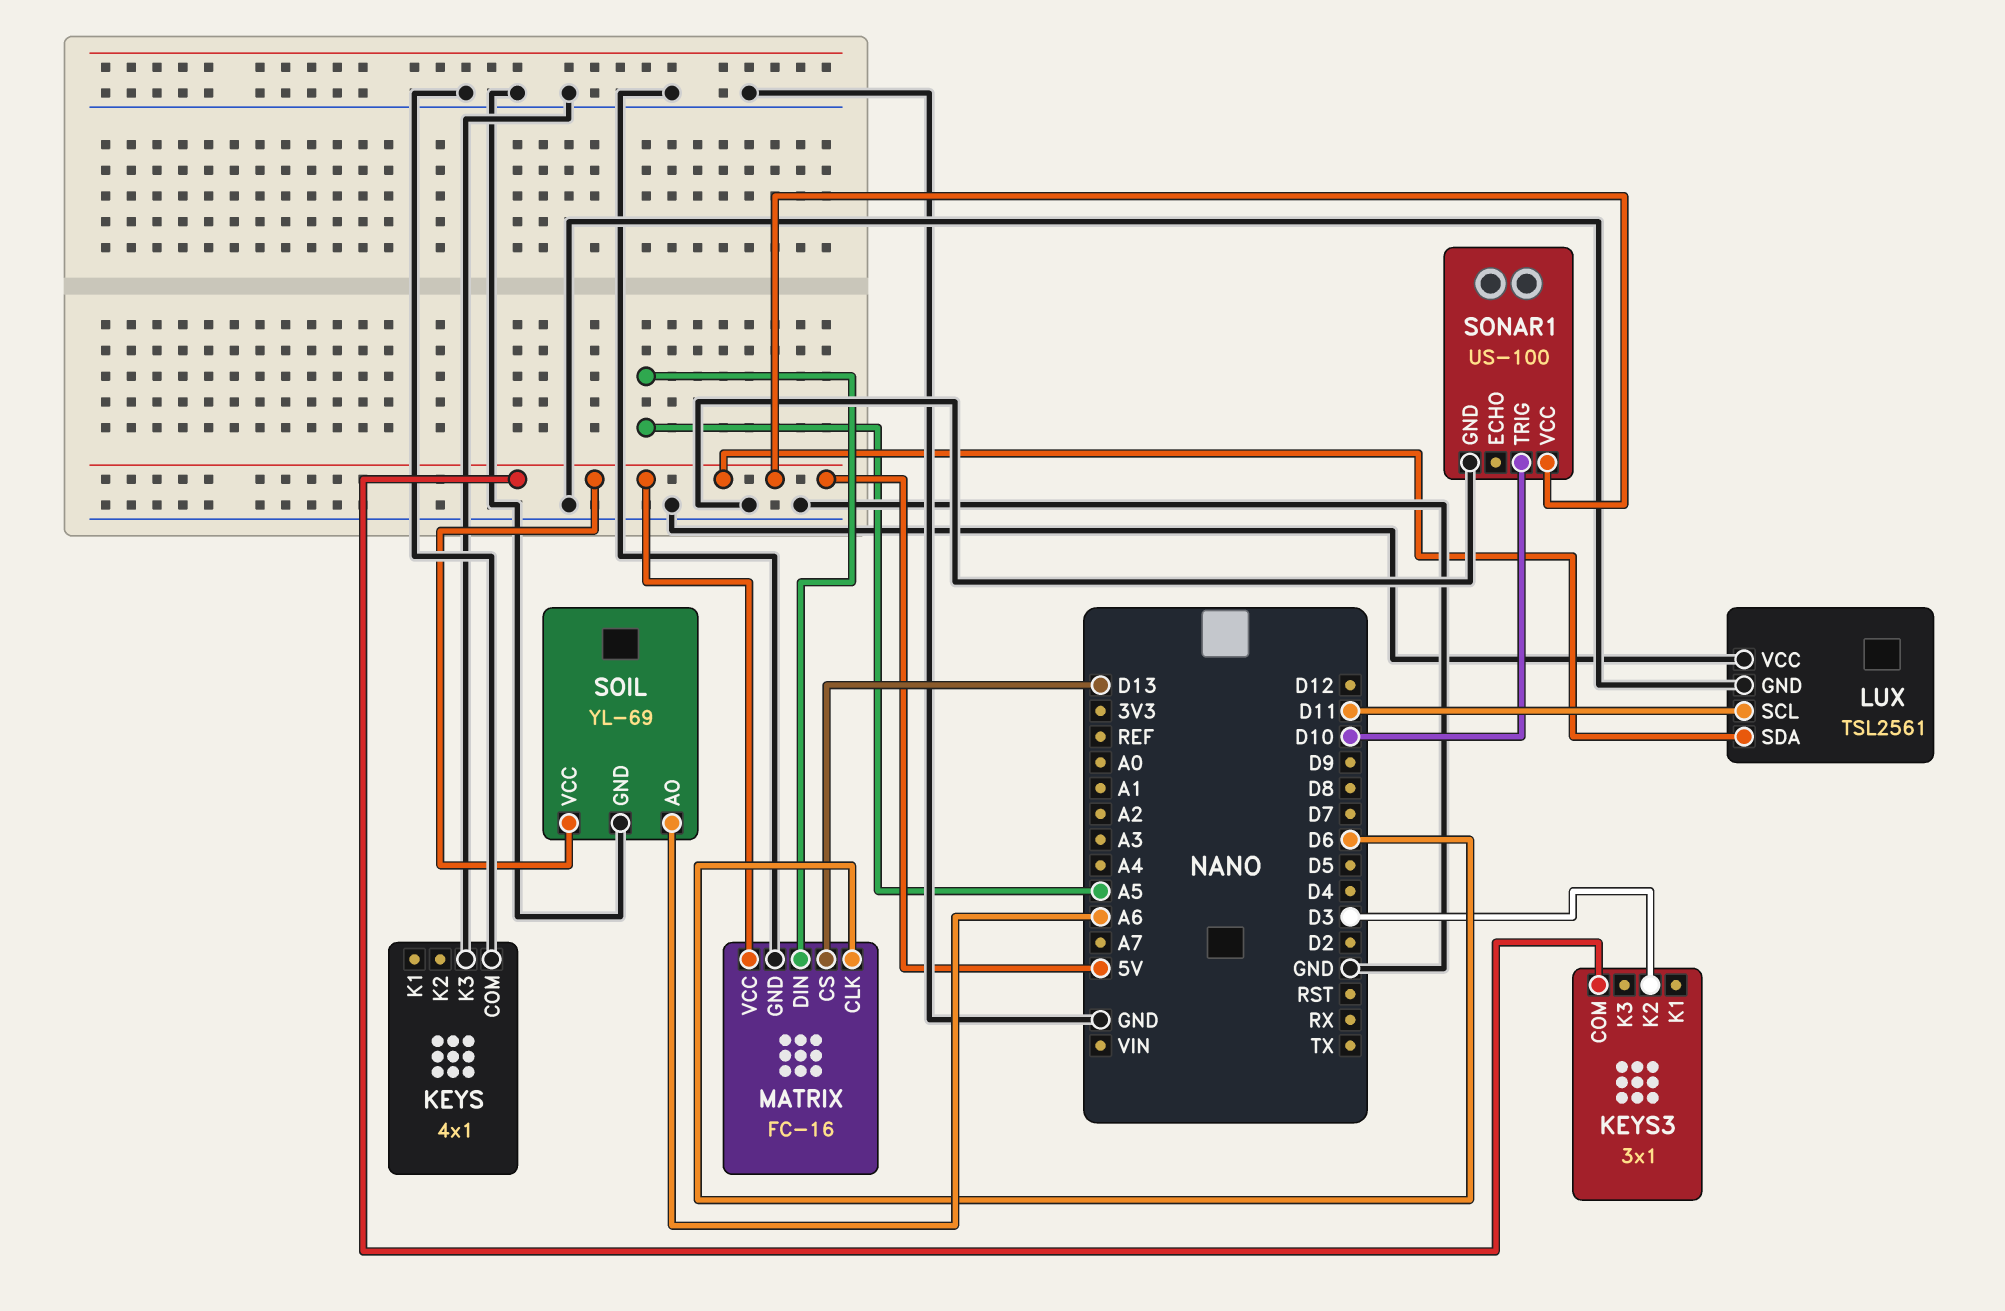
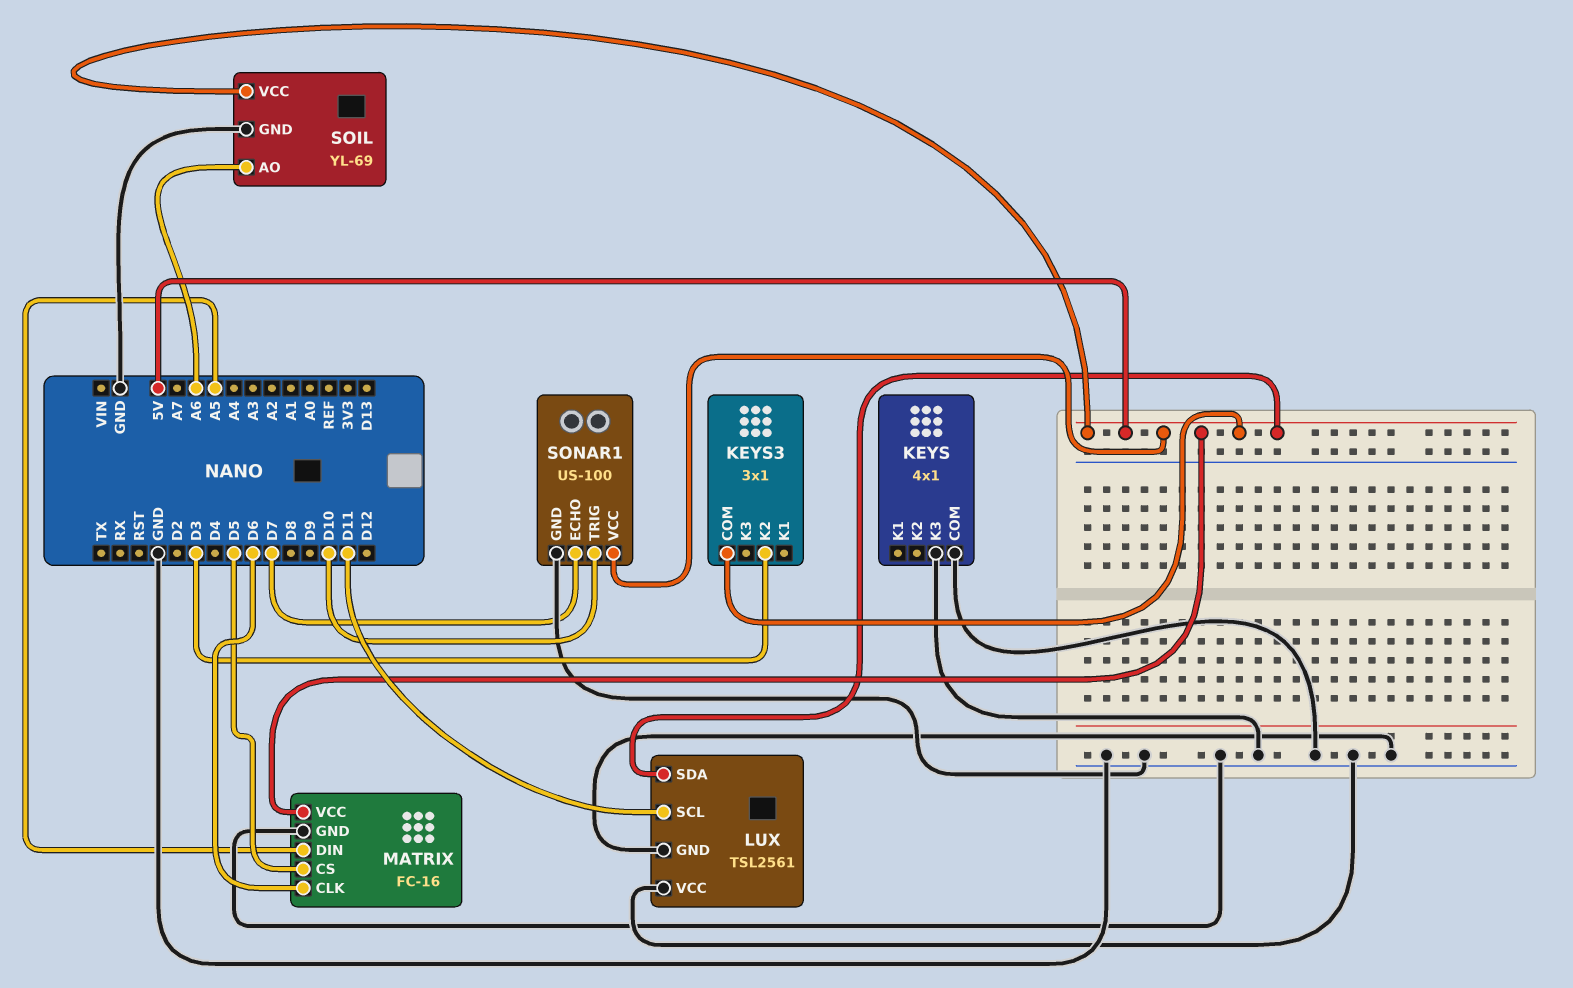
MATRIX pin CS: D13 -> D5
SONAR1 pin ECHO: none -> D7

